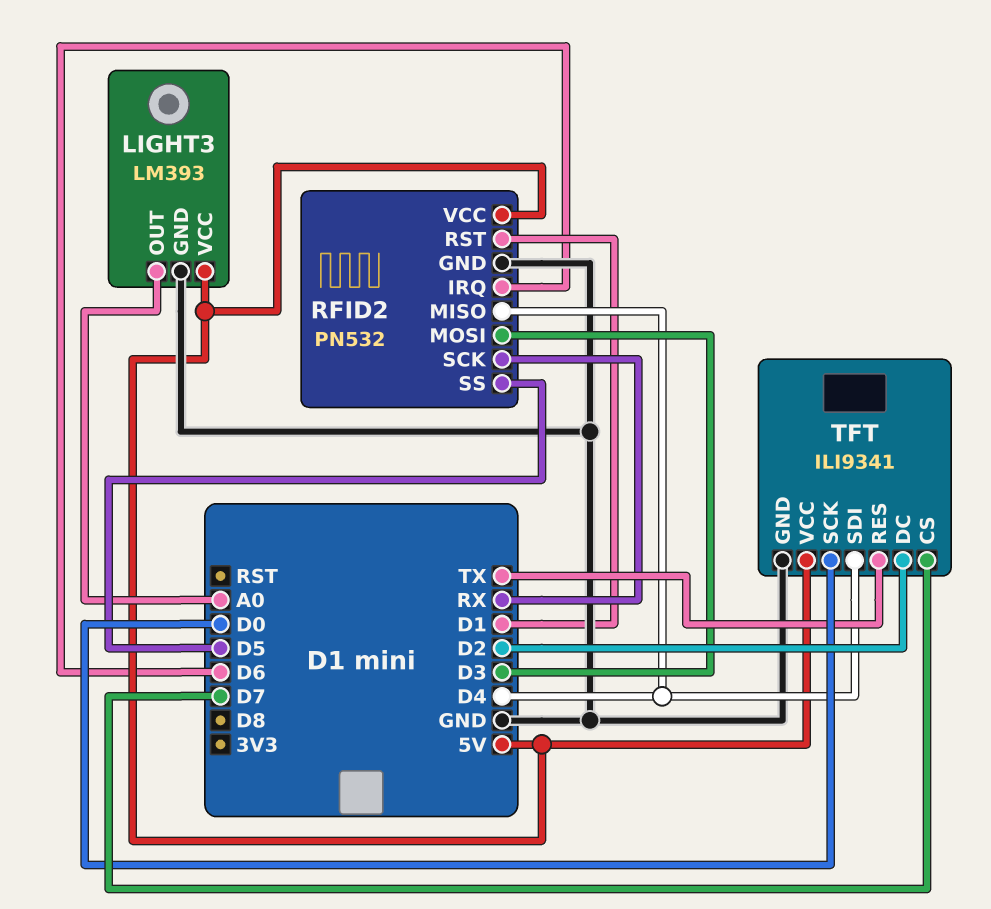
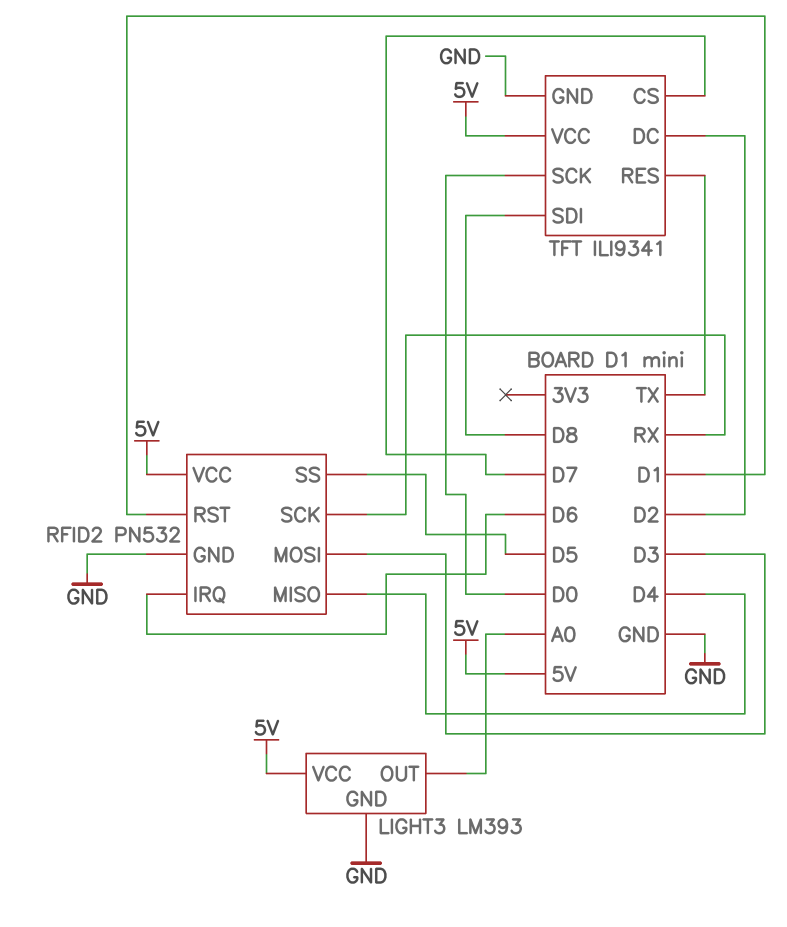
TFT pin SDI: D4 -> D8

